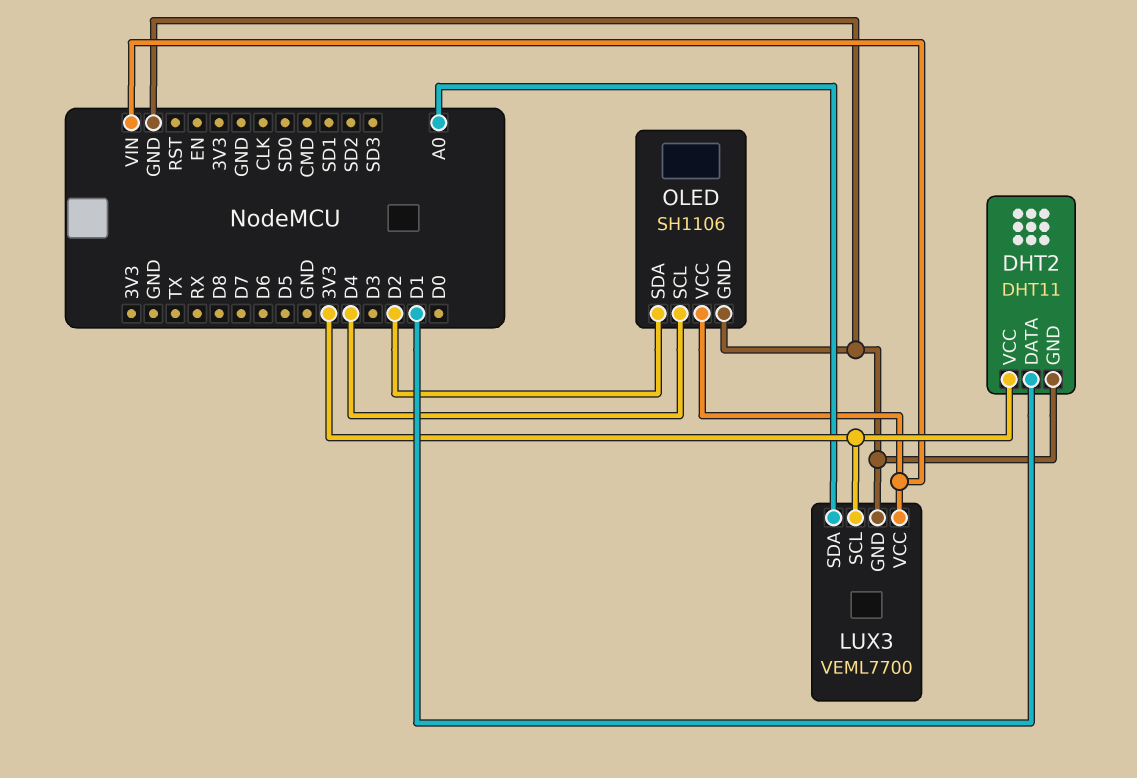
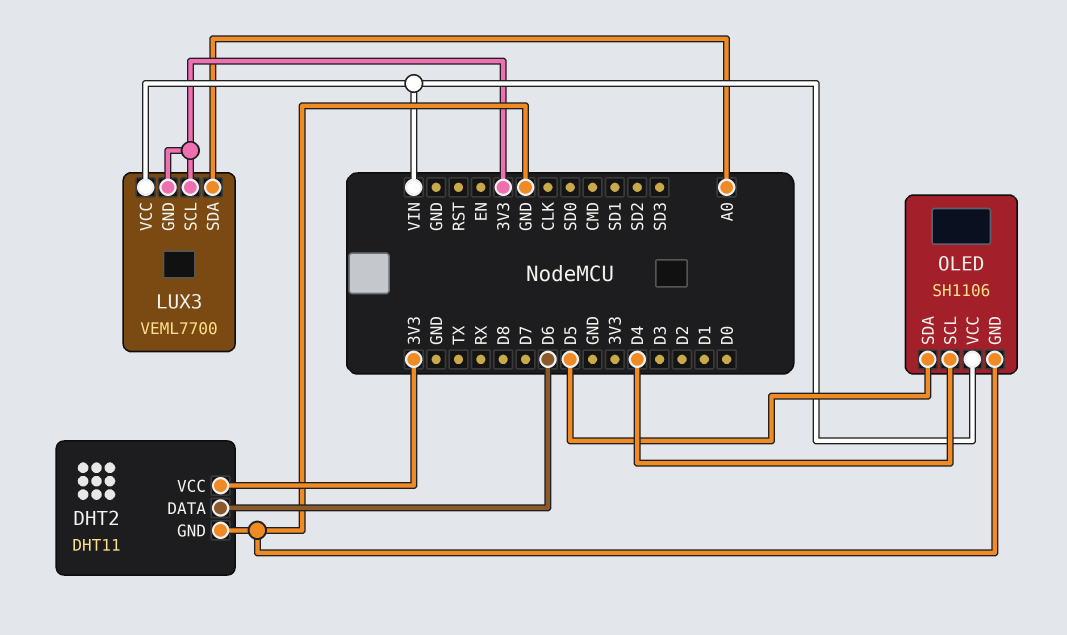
DHT2 pin DATA: D1 -> D6
LUX3 pin GND: GND -> 3V3
OLED pin SDA: D2 -> D5

